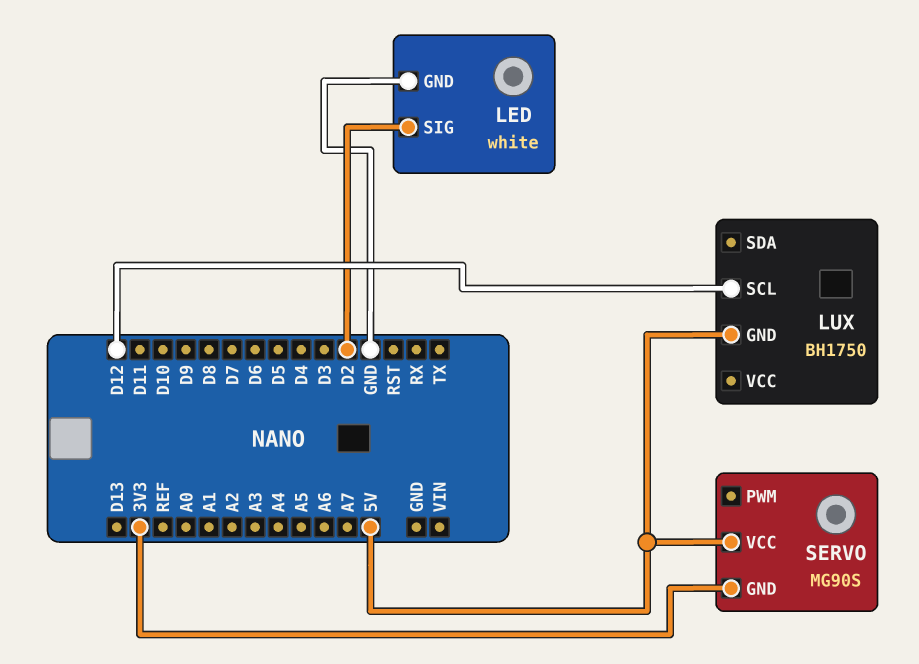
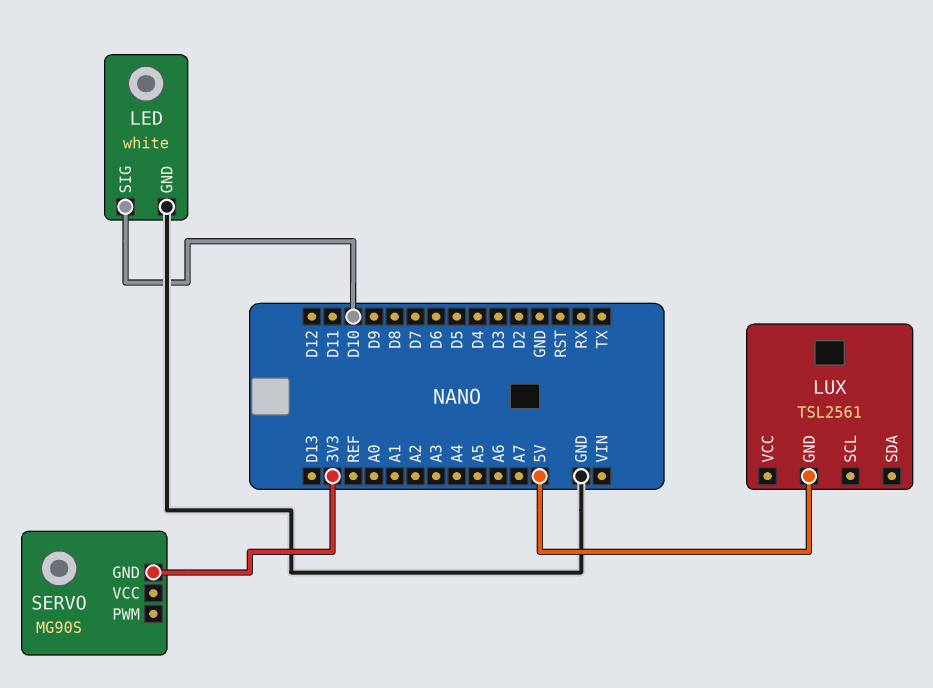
LED pin SIG: D2 -> D10
LUX: BH1750 -> TSL2561
LUX pin SCL: D12 -> none
SERVO pin VCC: 5V -> none

